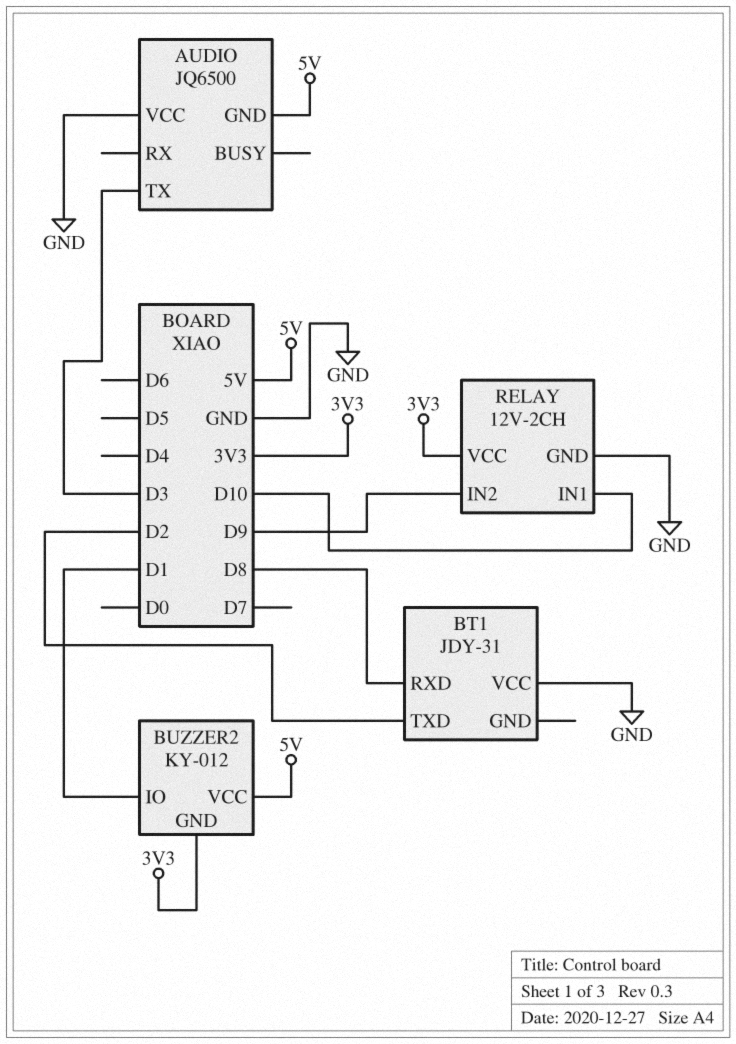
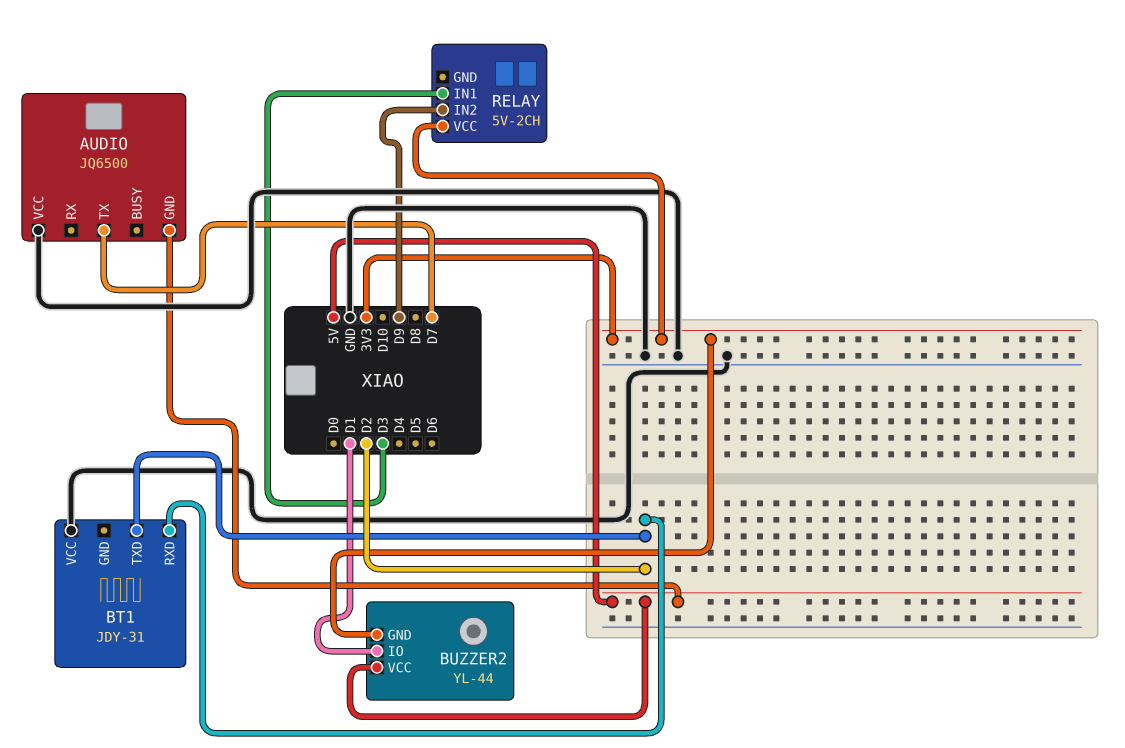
AUDIO pin TX: D3 -> D7
BT1 pin RXD: D8 -> D2
BUZZER2: KY-012 -> YL-44
RELAY: 12V-2CH -> 5V-2CH
RELAY pin GND: GND -> none
RELAY pin IN1: D10 -> D3

